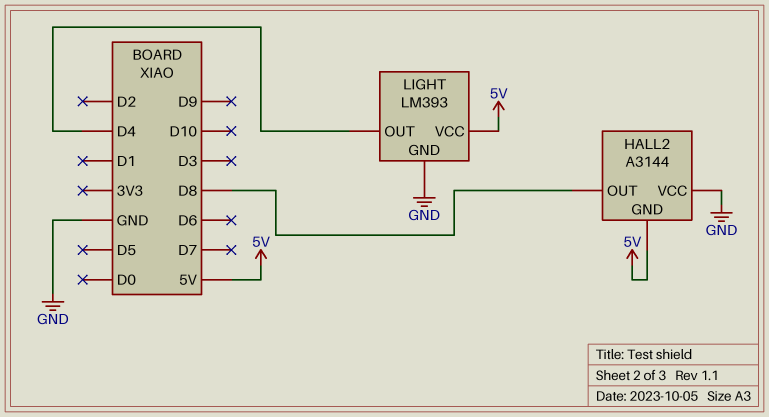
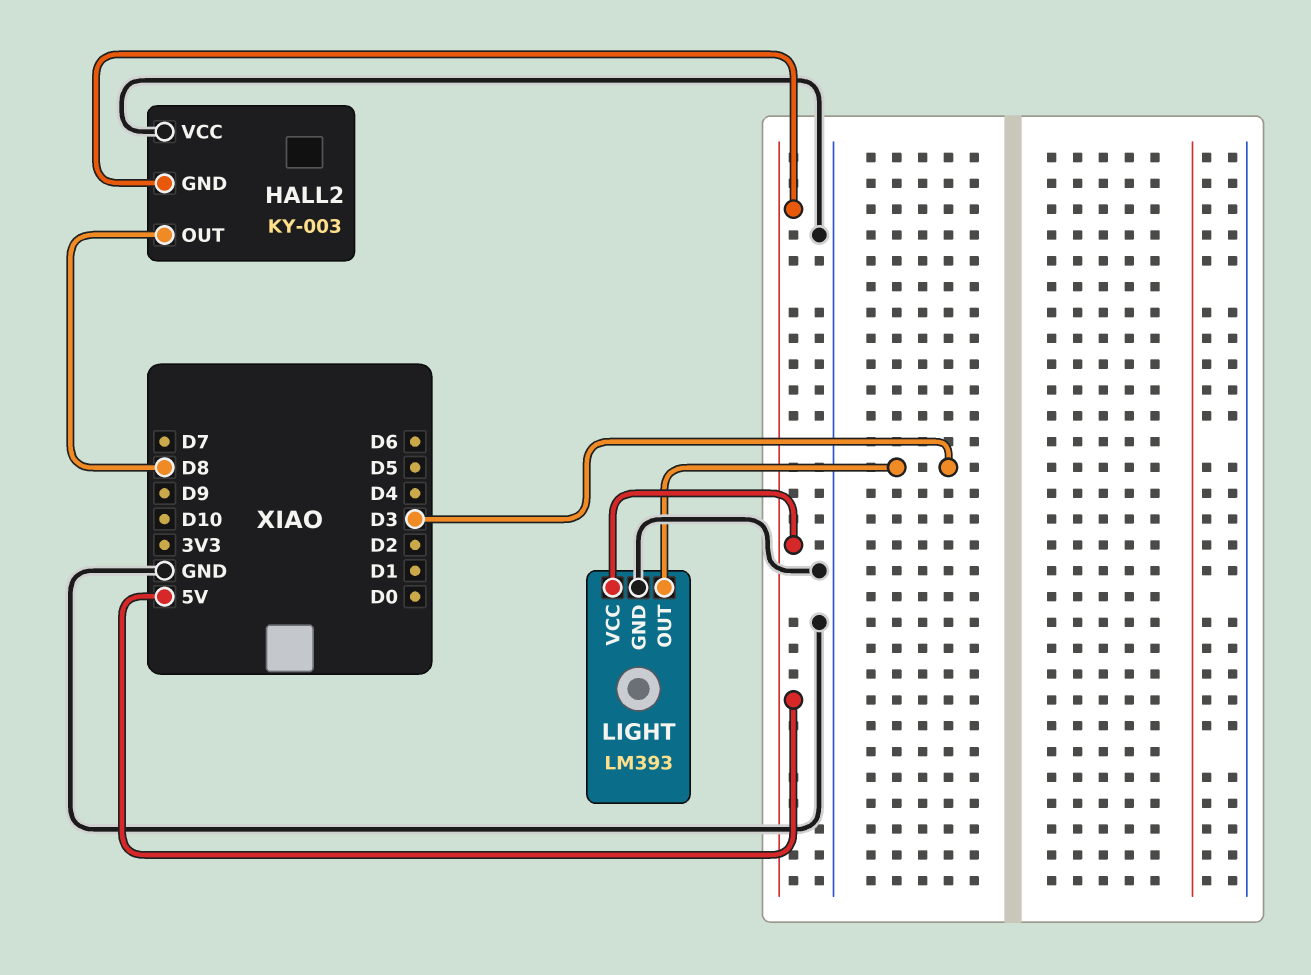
HALL2: A3144 -> KY-003
LIGHT pin OUT: D4 -> D3

